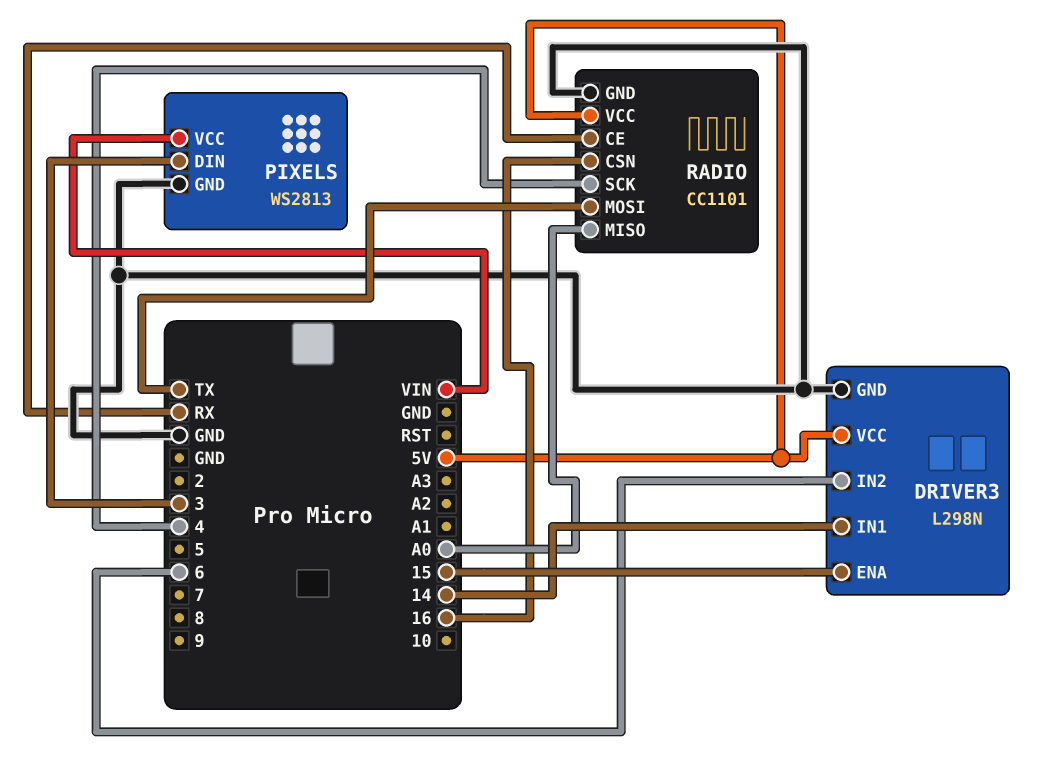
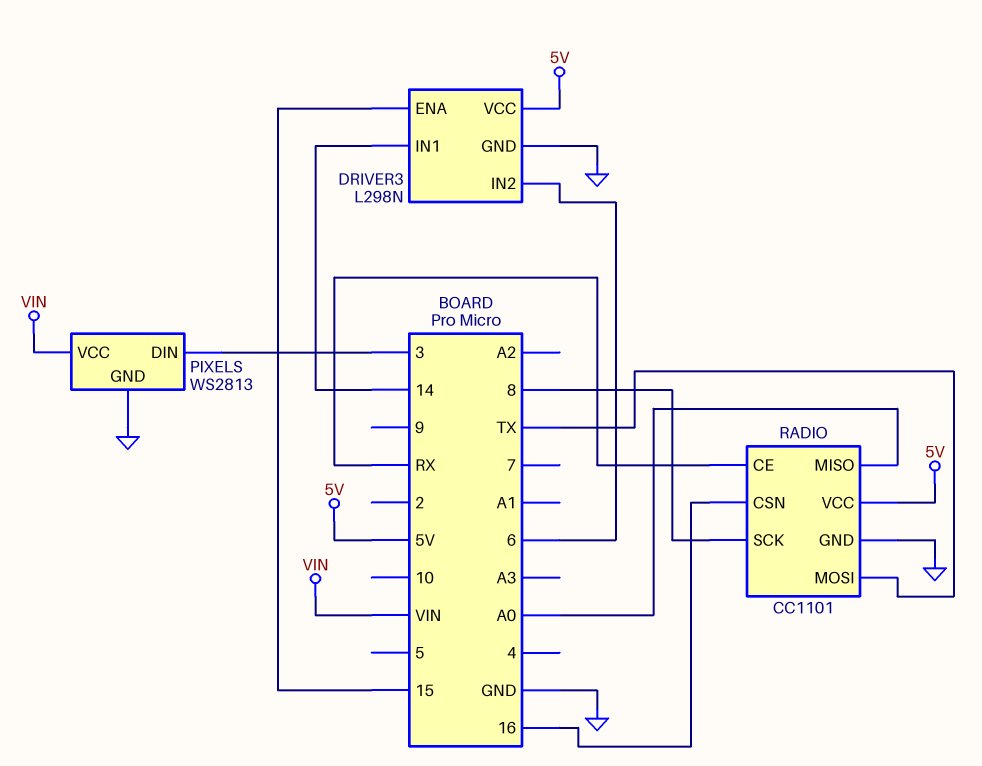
RADIO pin SCK: 4 -> 8

